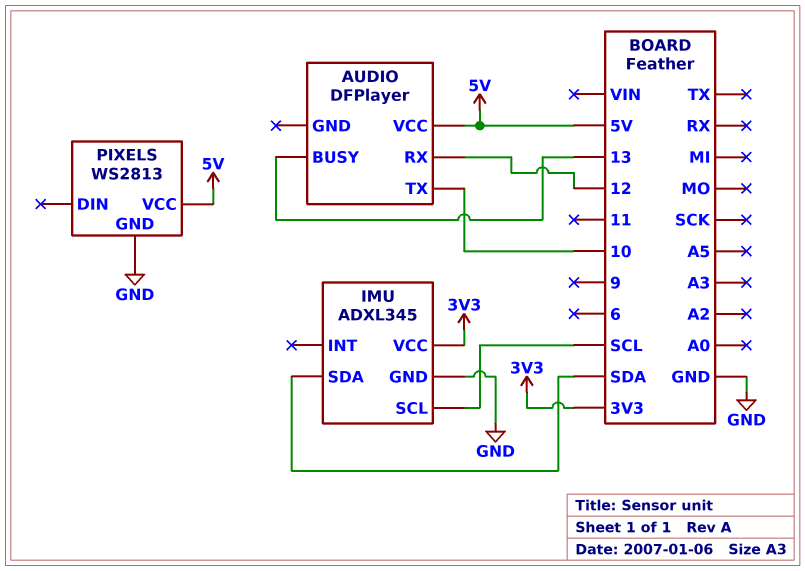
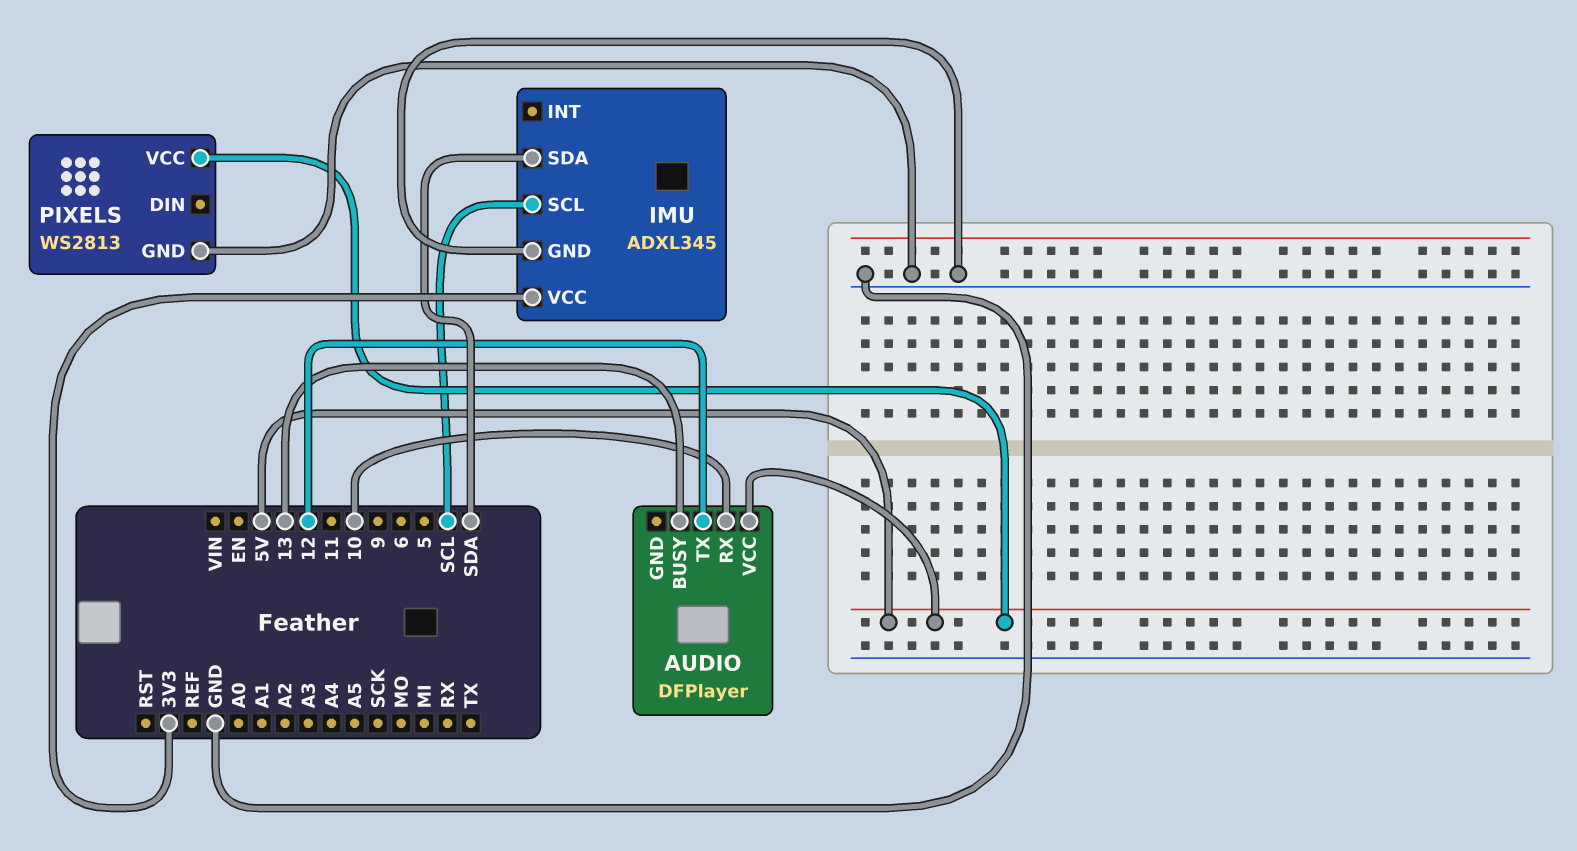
AUDIO pin RX: 12 -> 10
AUDIO pin TX: 10 -> 12

